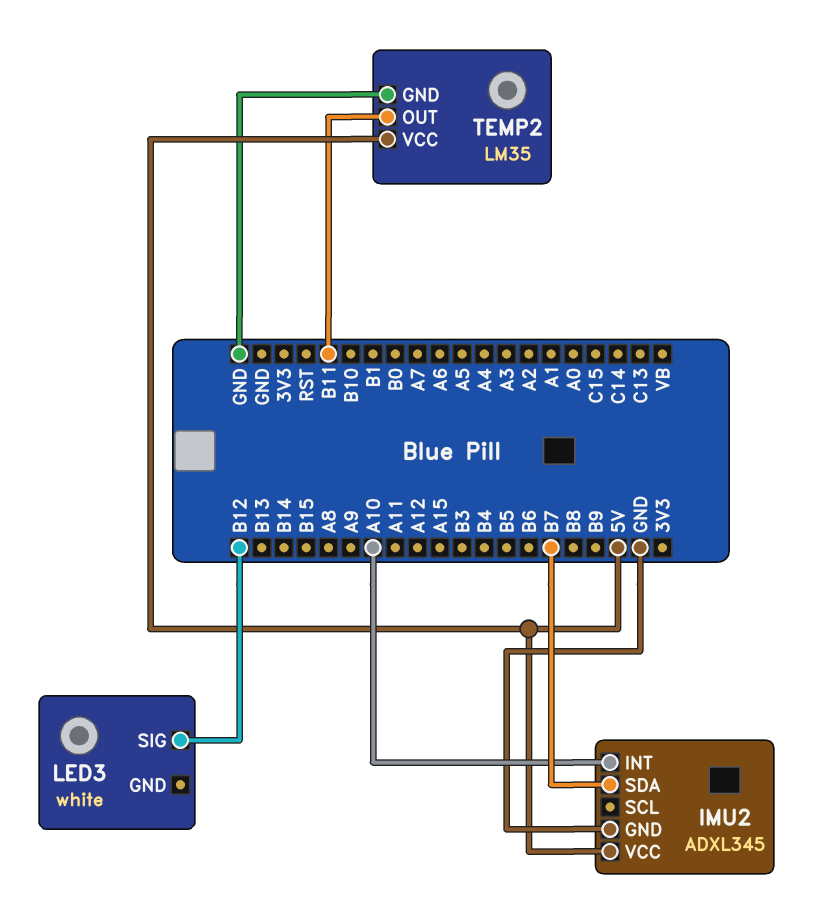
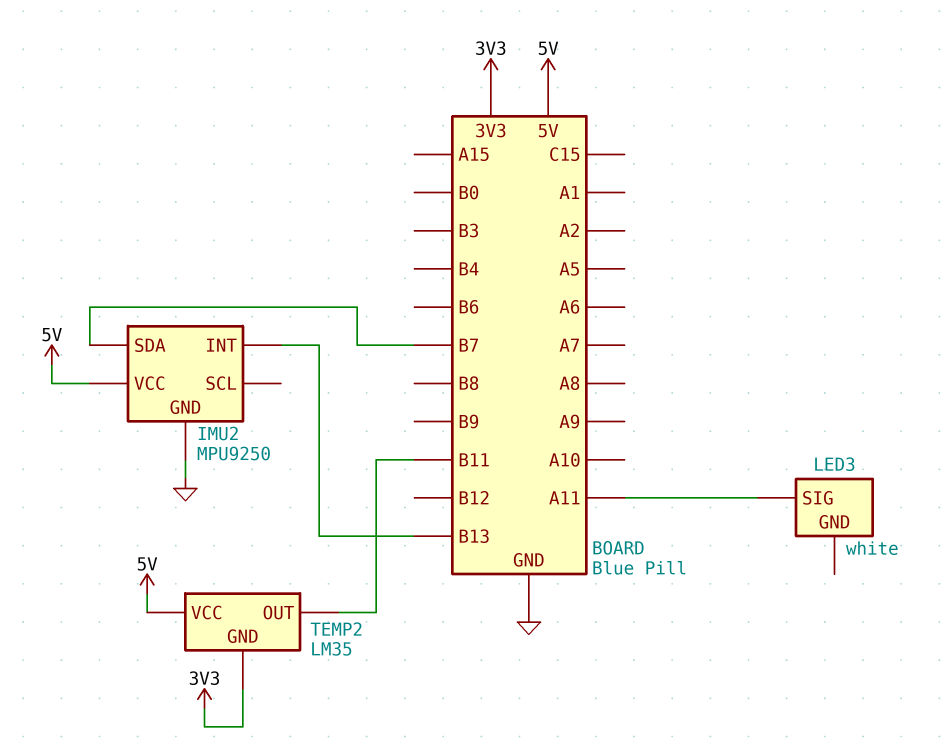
IMU2: ADXL345 -> MPU9250
IMU2 pin INT: A10 -> B13
LED3 pin SIG: B12 -> A11
TEMP2 pin GND: GND -> 3V3

